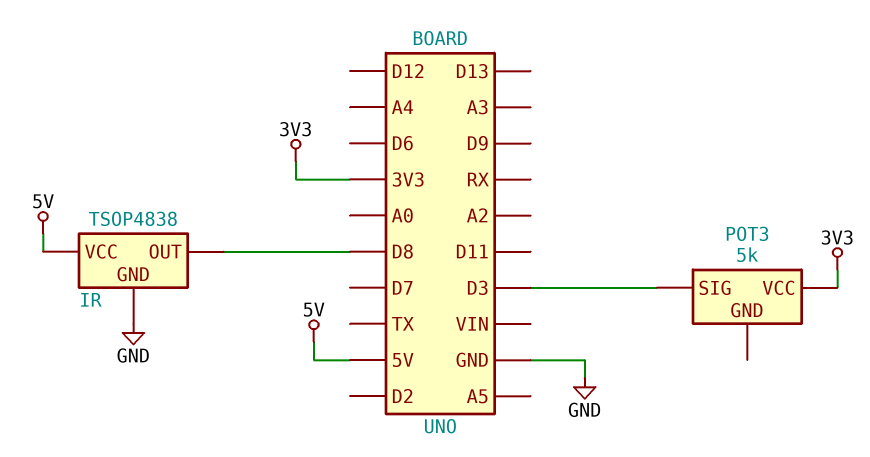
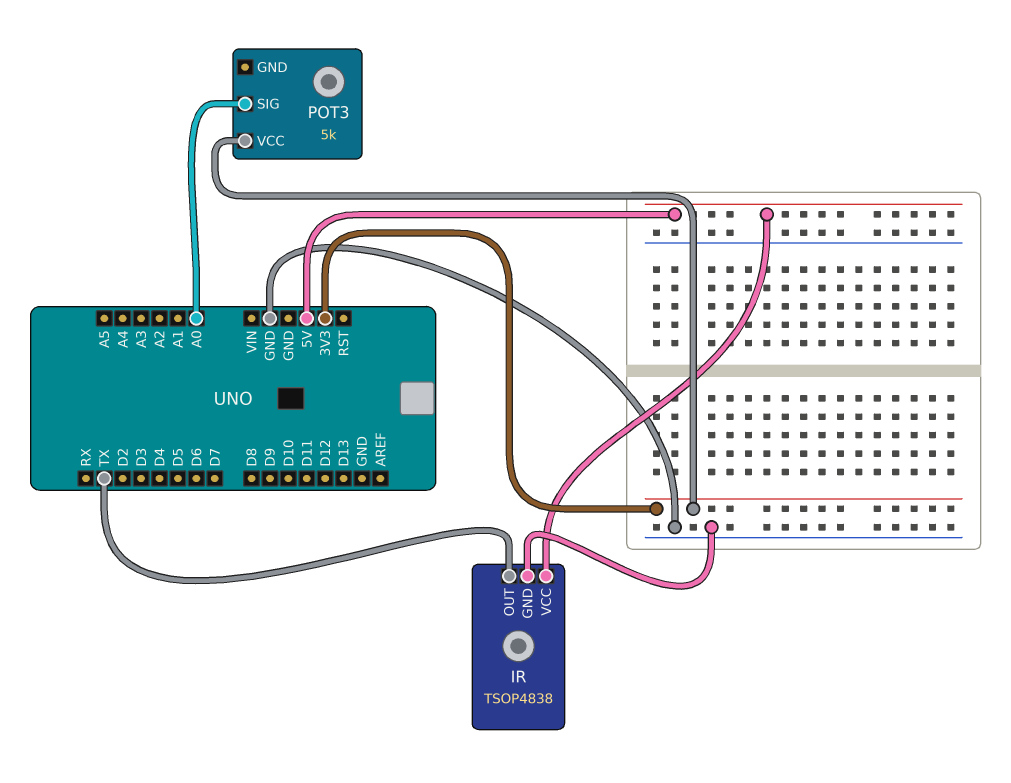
IR pin OUT: D8 -> TX
POT3 pin SIG: D3 -> A0

